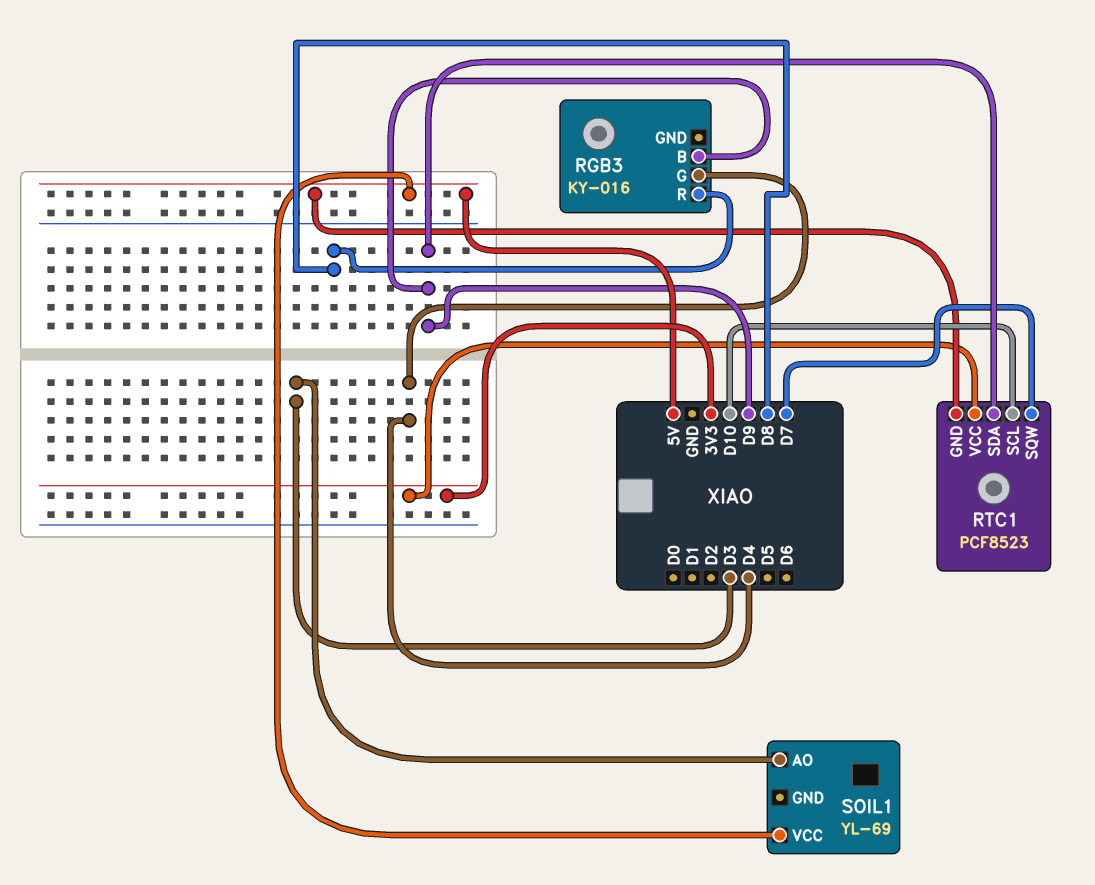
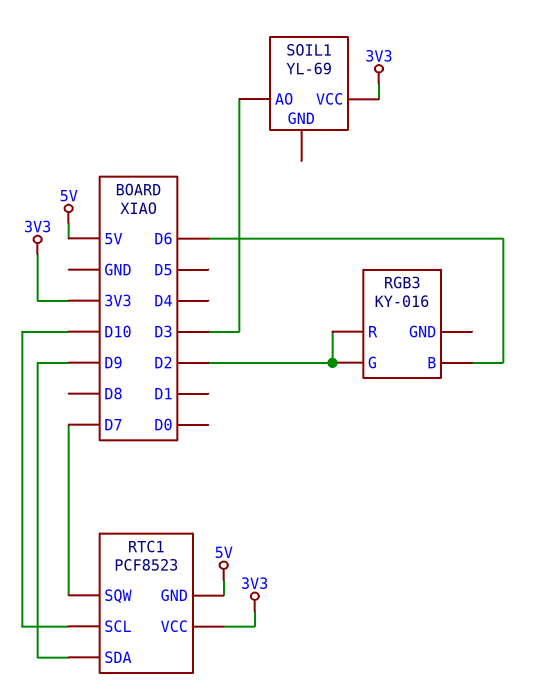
RGB3 pin B: D9 -> D6
RGB3 pin G: D4 -> D2
RGB3 pin R: D8 -> D2
SOIL1 pin VCC: 5V -> 3V3

